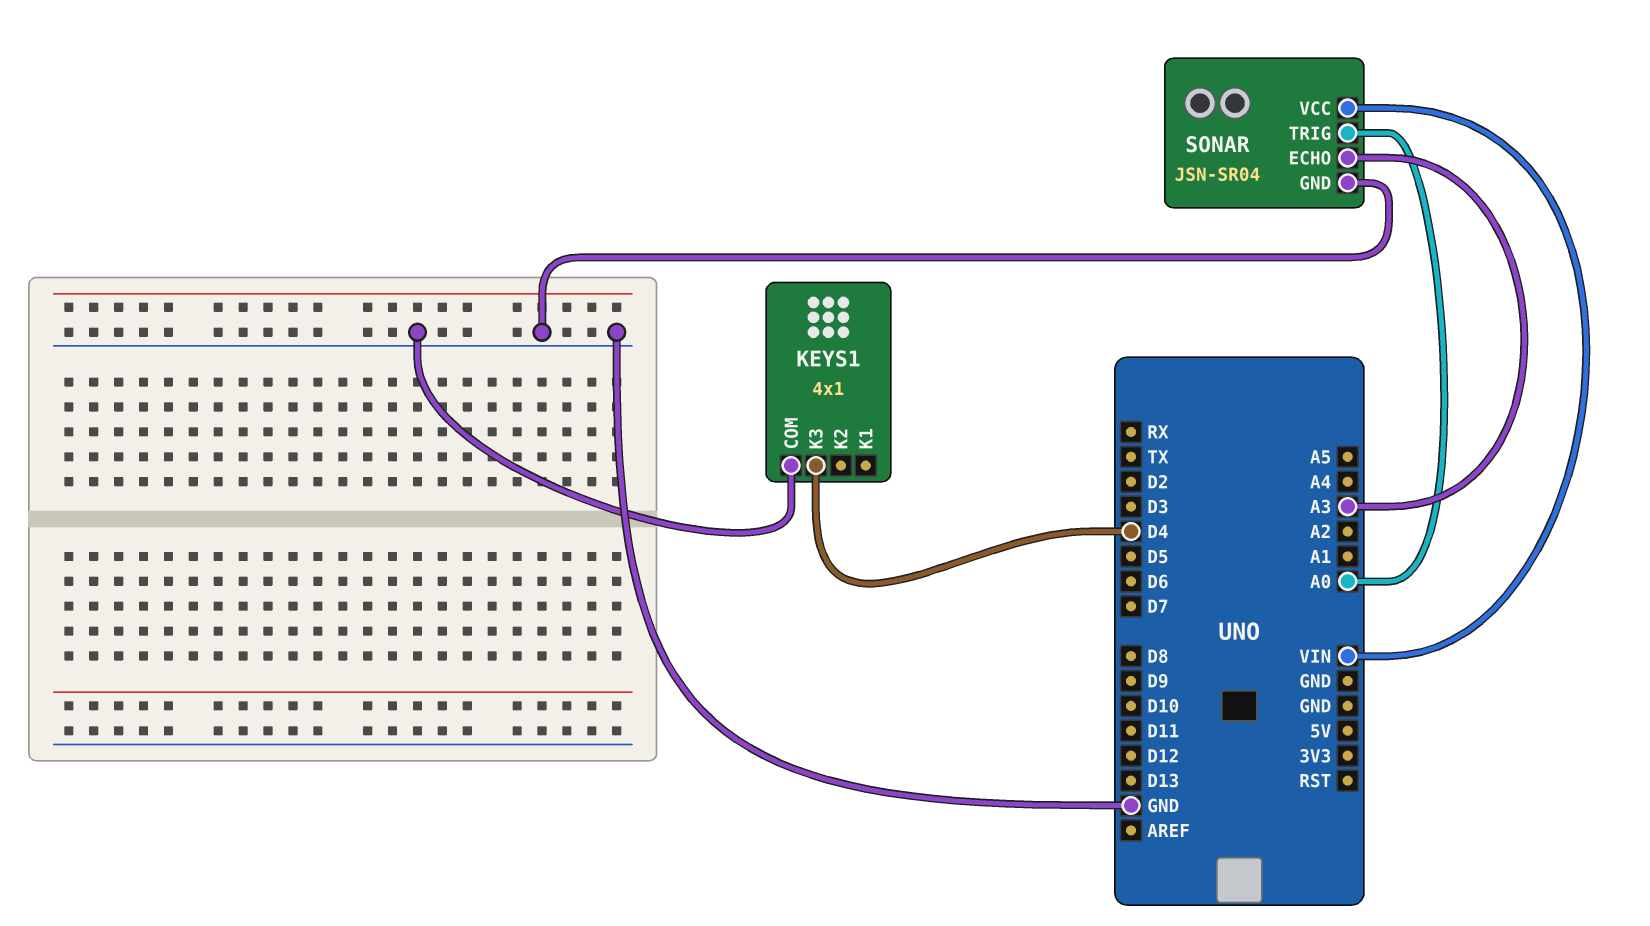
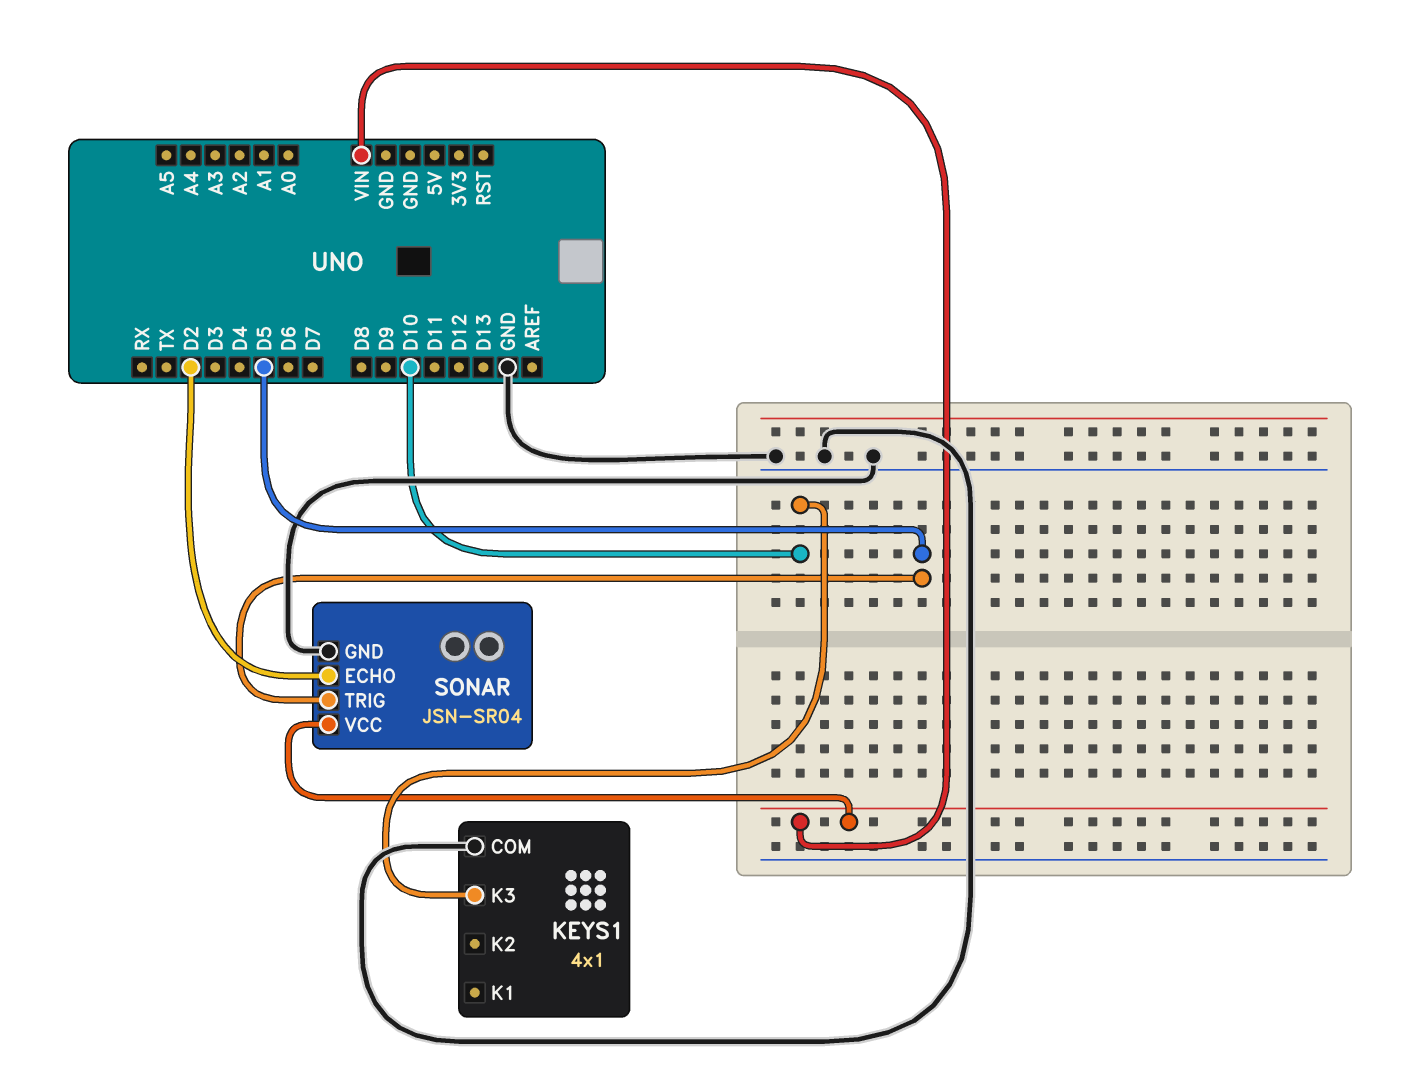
KEYS1 pin K3: D4 -> D10
SONAR pin ECHO: A3 -> D2
SONAR pin TRIG: A0 -> D5

